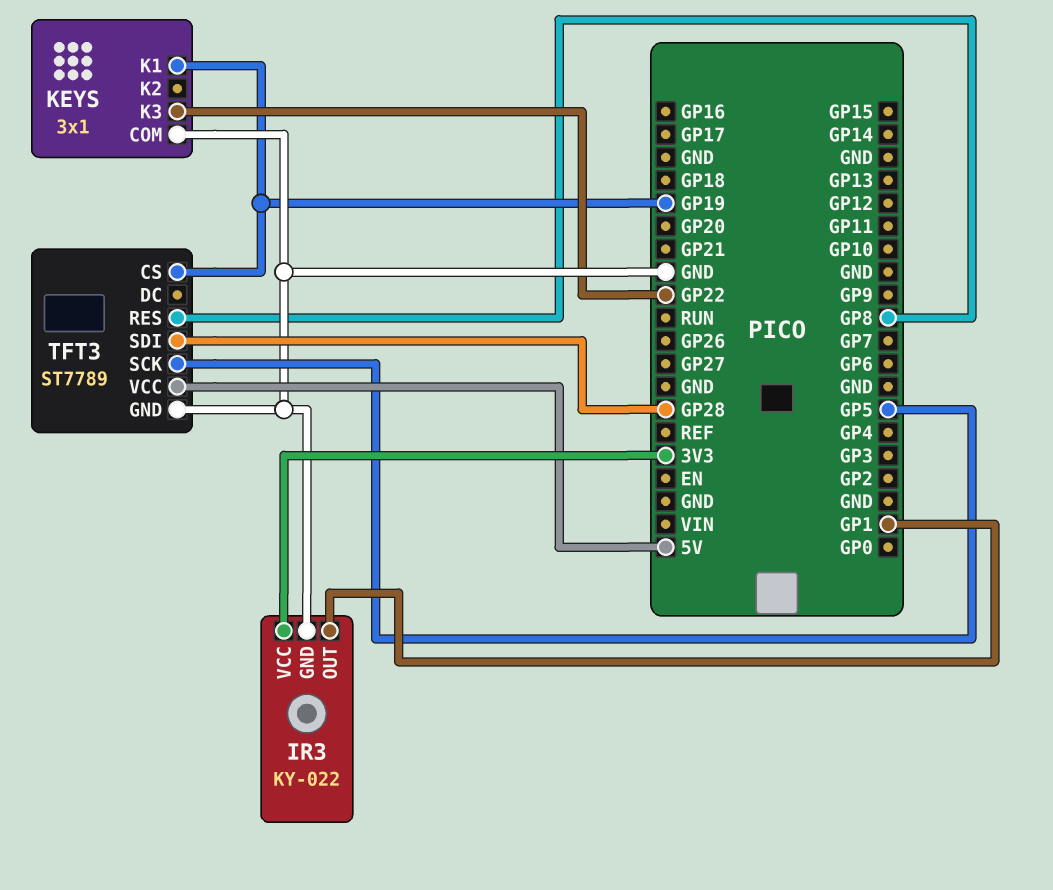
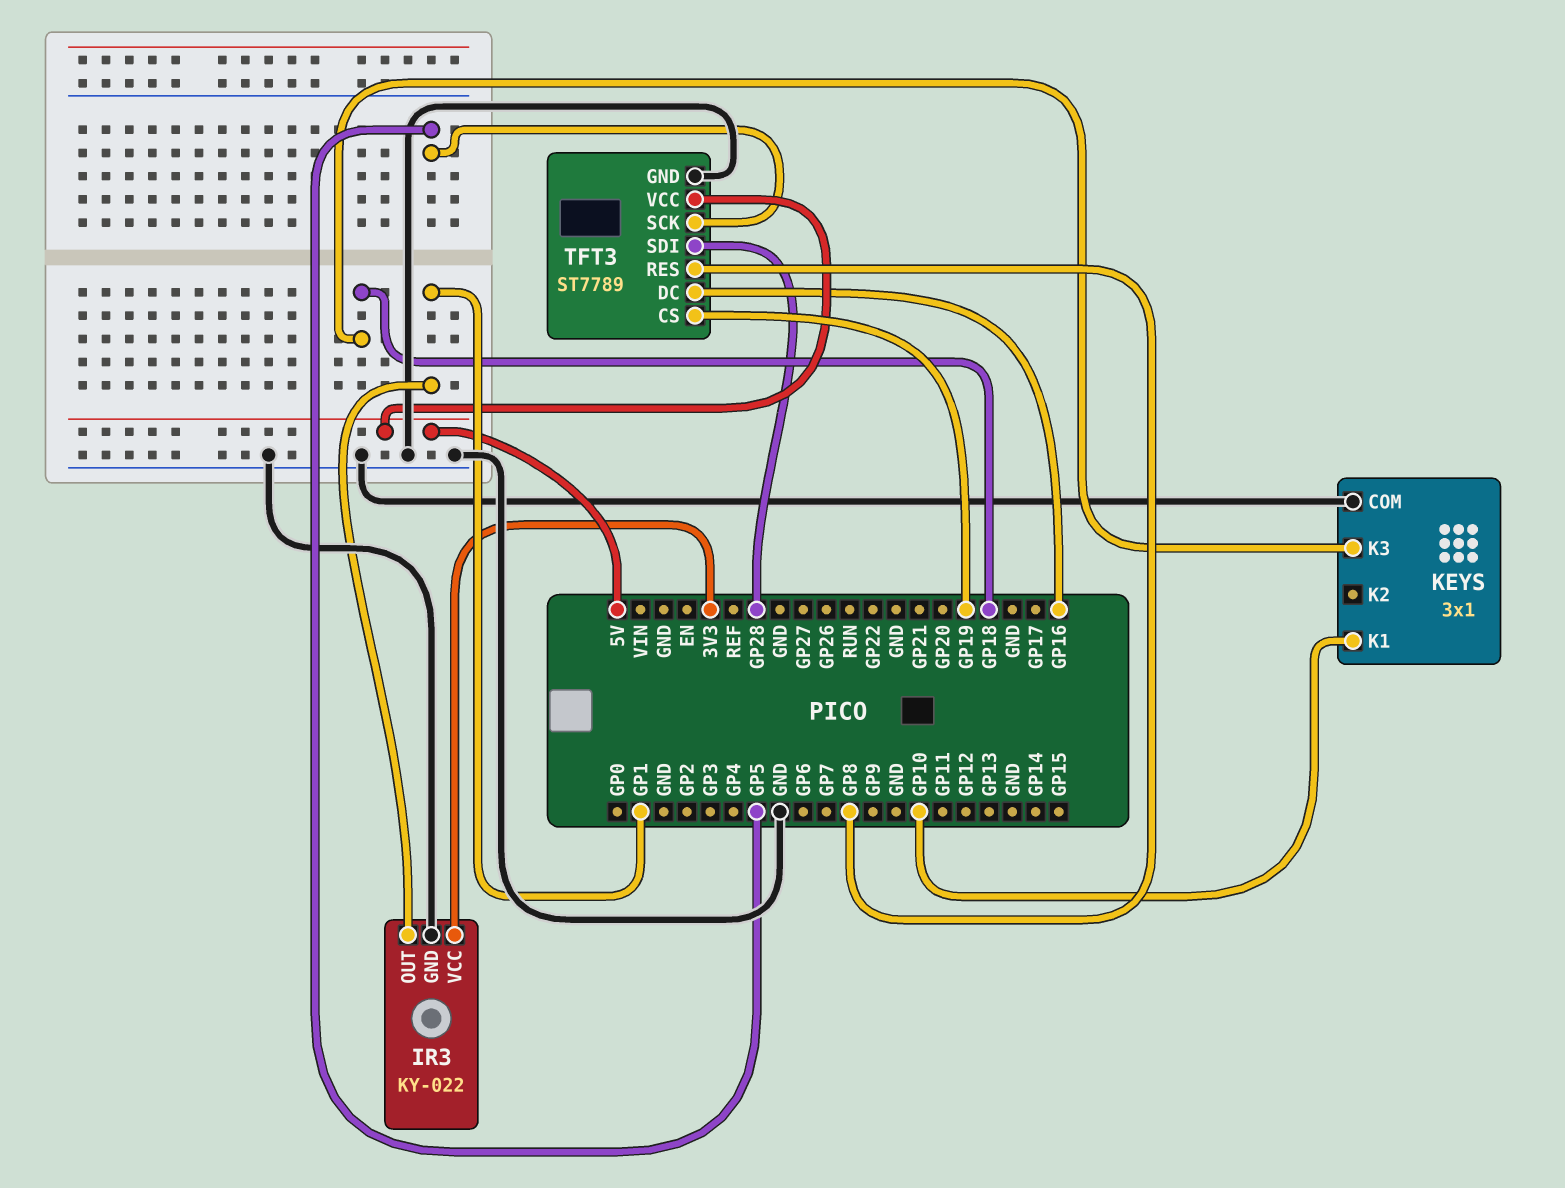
KEYS pin K1: GP19 -> GP10
KEYS pin K3: GP22 -> GP18
TFT3 pin DC: none -> GP16

